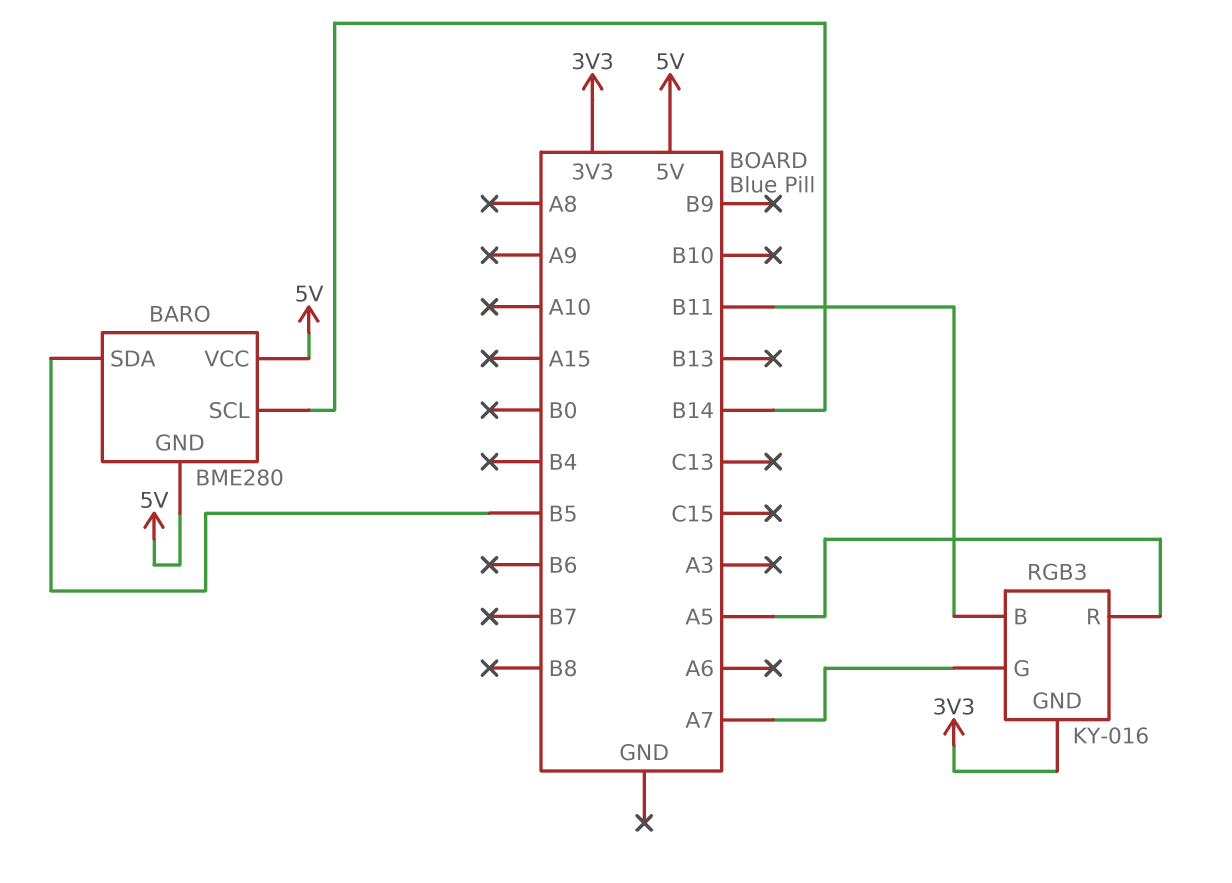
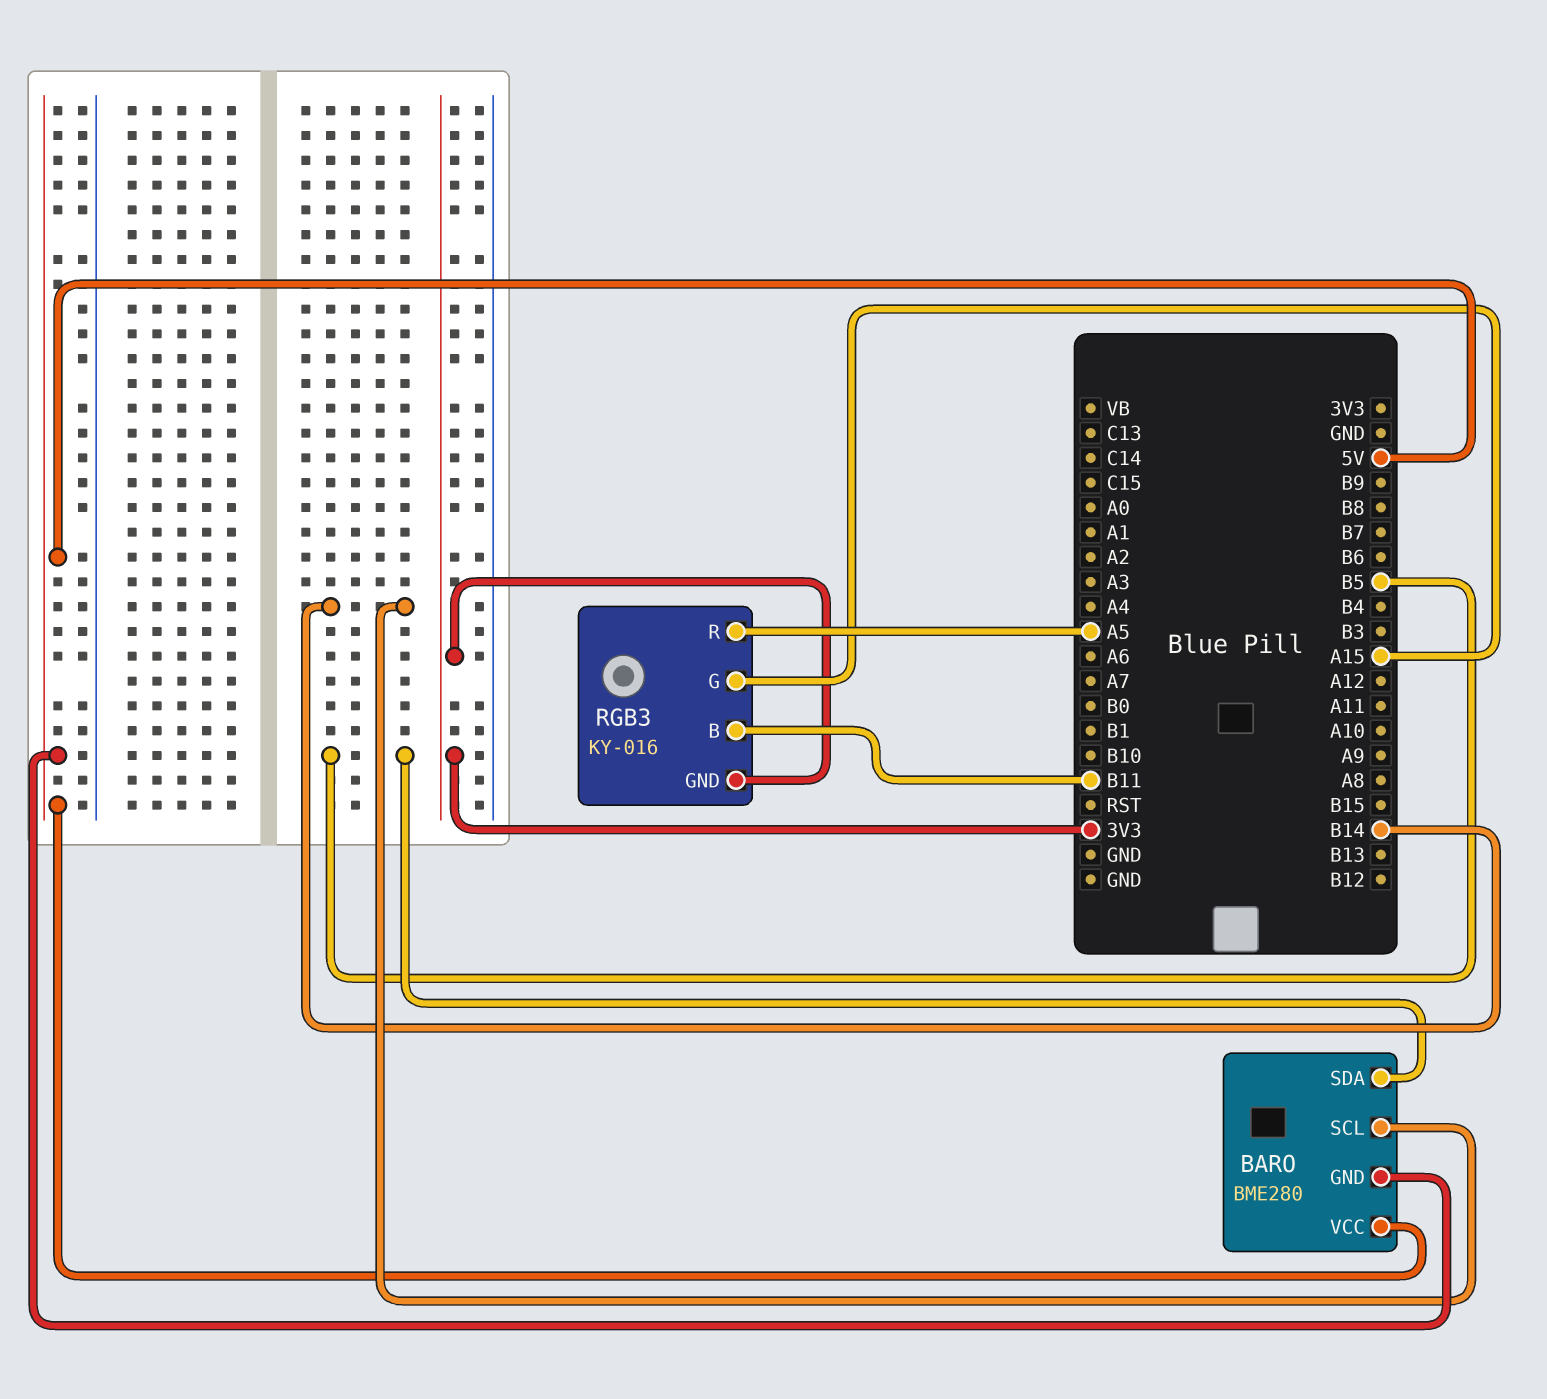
RGB3 pin G: A7 -> A15

